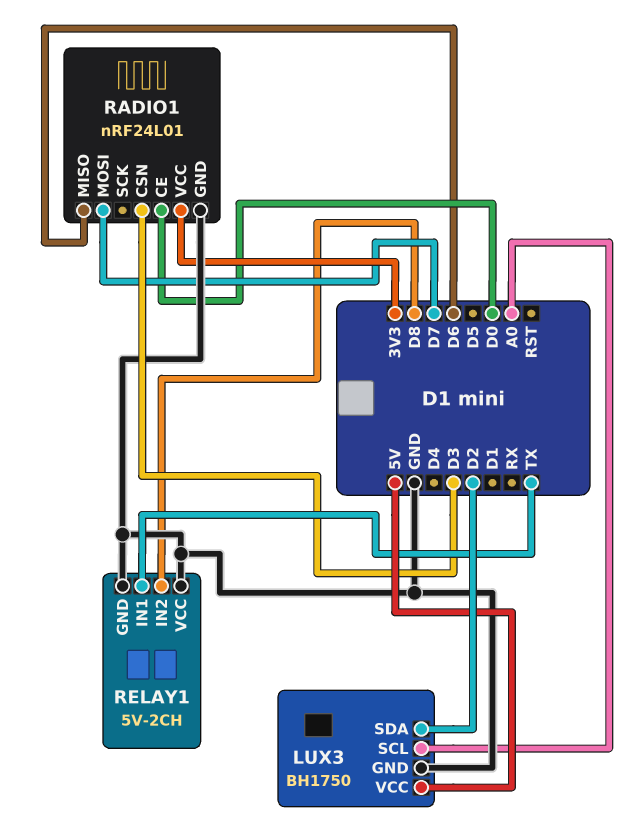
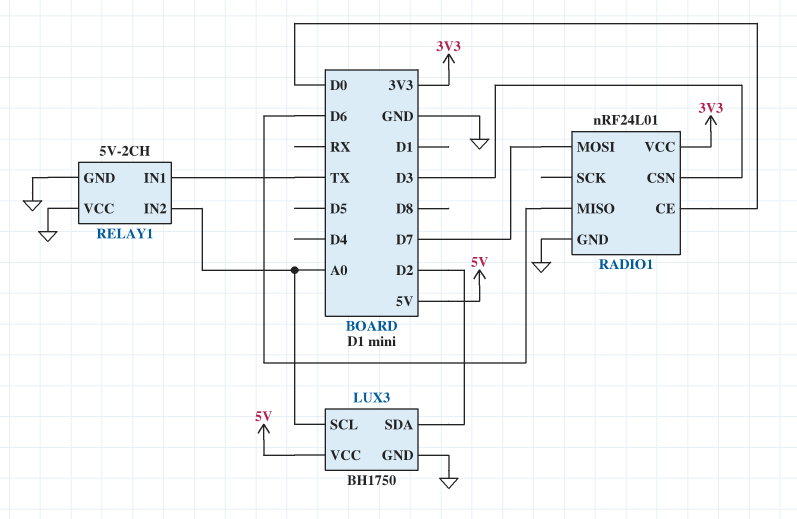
RELAY1 pin IN2: D8 -> A0

